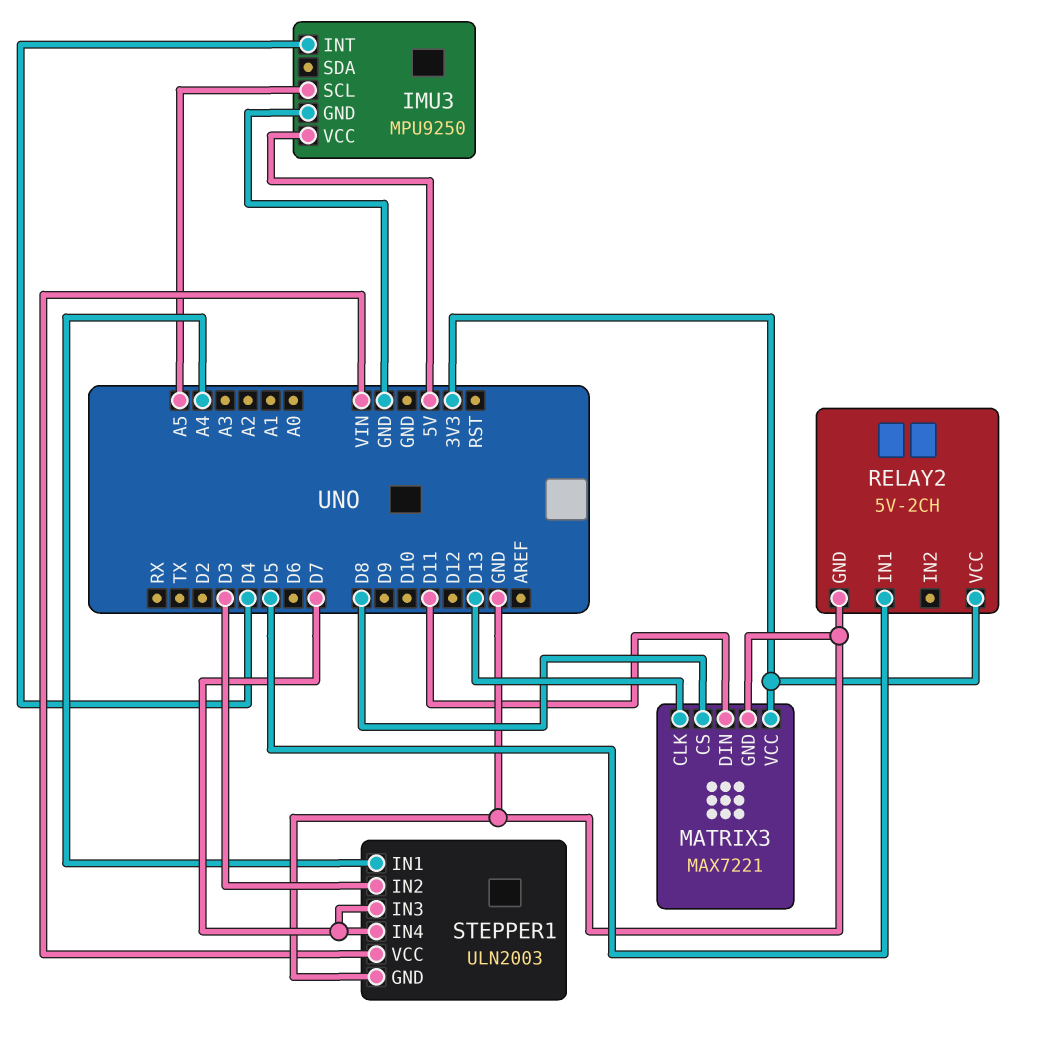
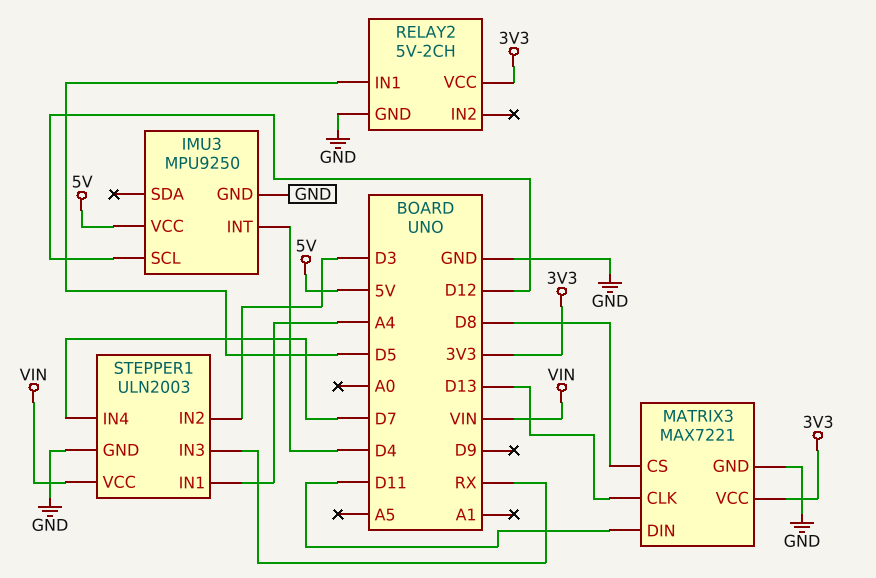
IMU3 pin SCL: A5 -> D12
STEPPER1 pin IN3: D7 -> RX

